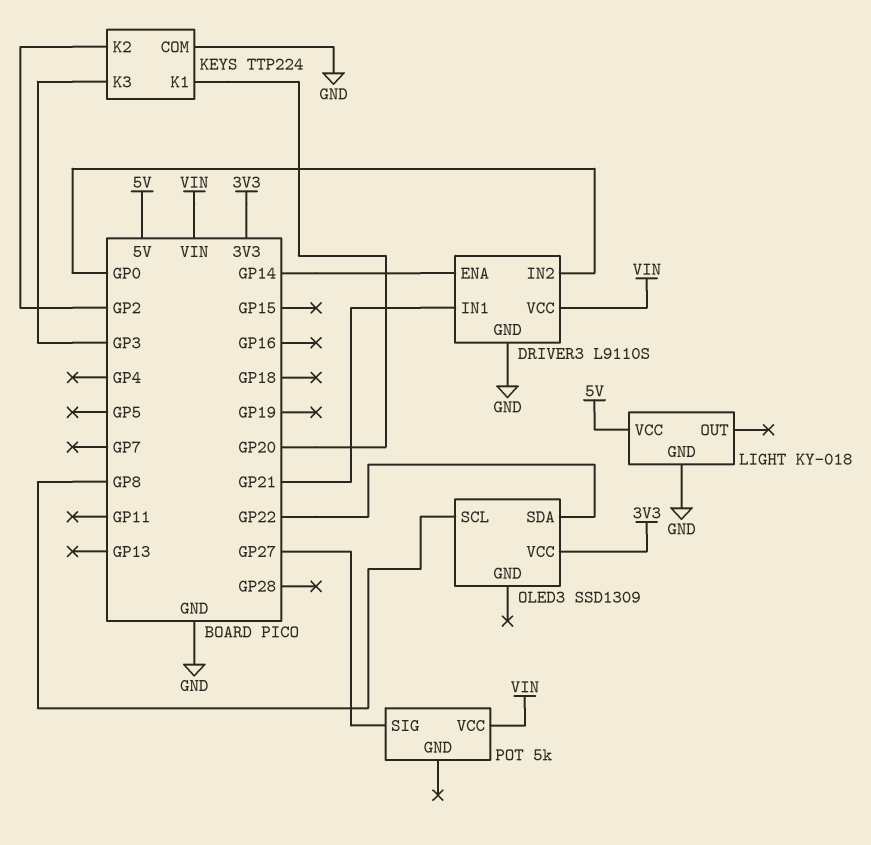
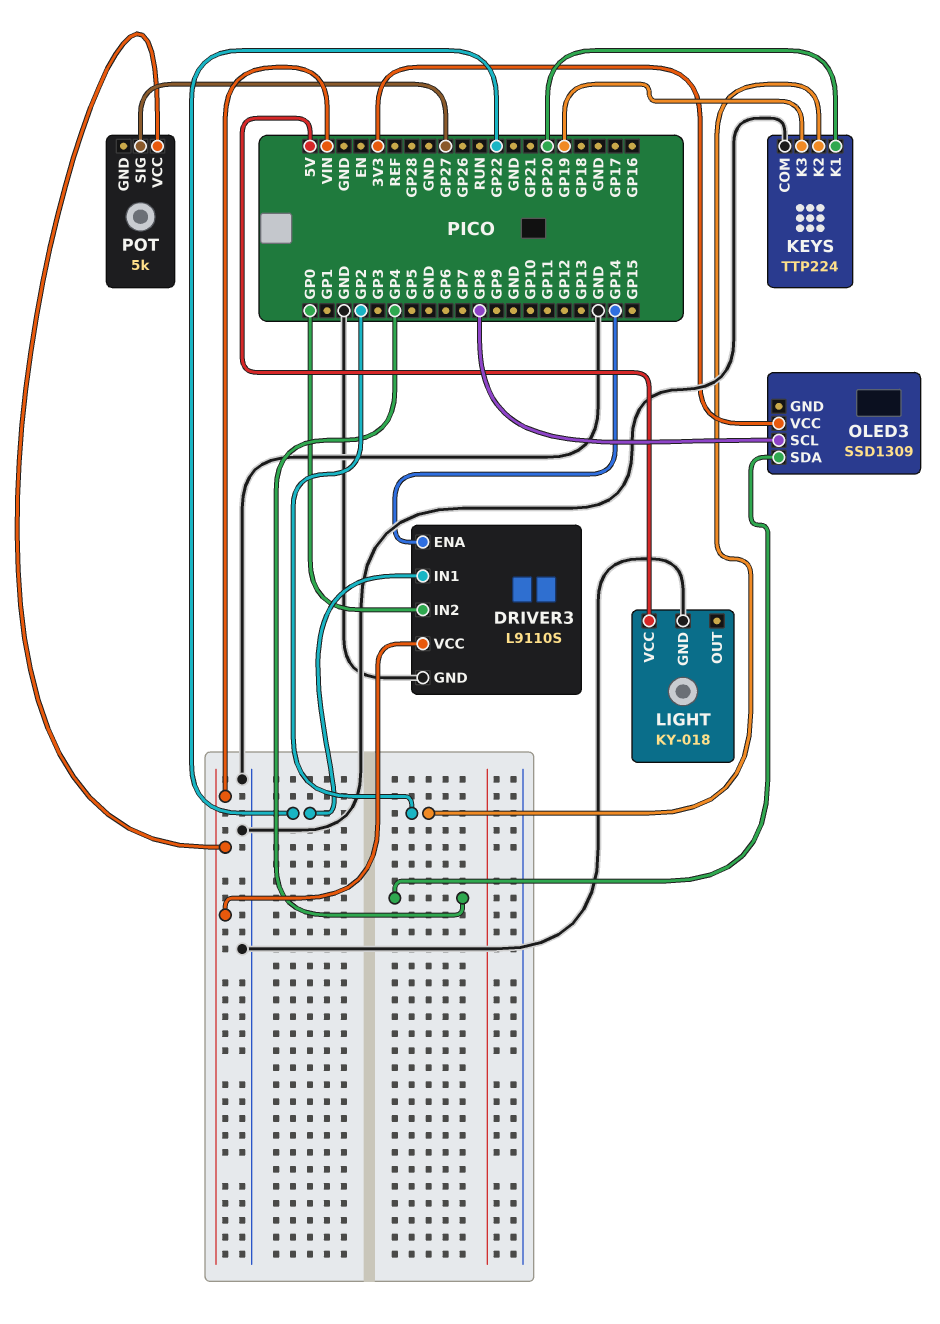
DRIVER3 pin IN1: GP21 -> GP22
KEYS pin K3: GP3 -> GP19
OLED3 pin SDA: GP22 -> GP4

